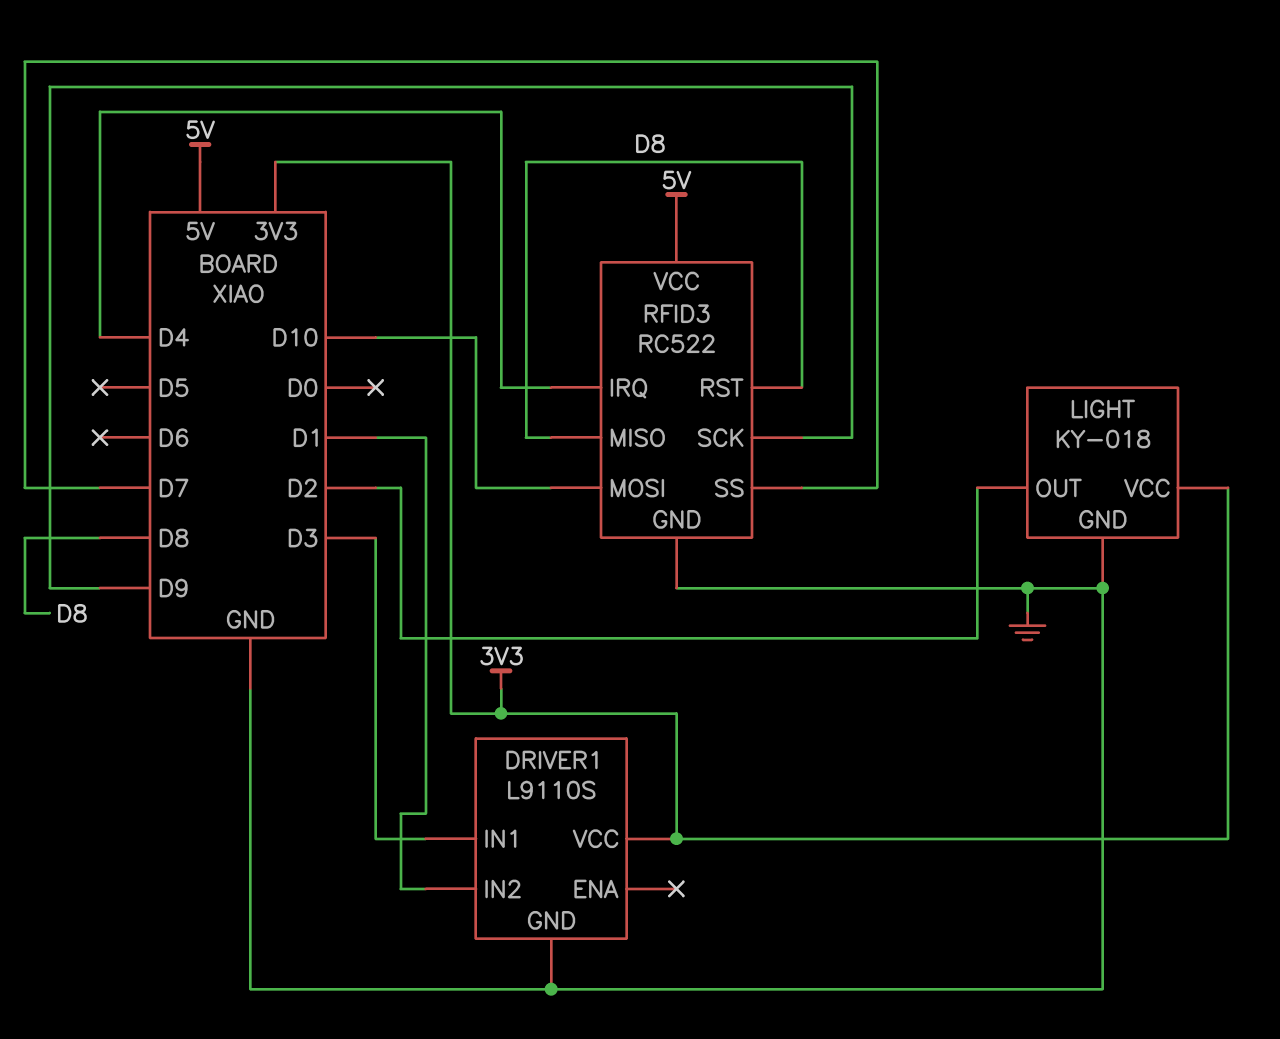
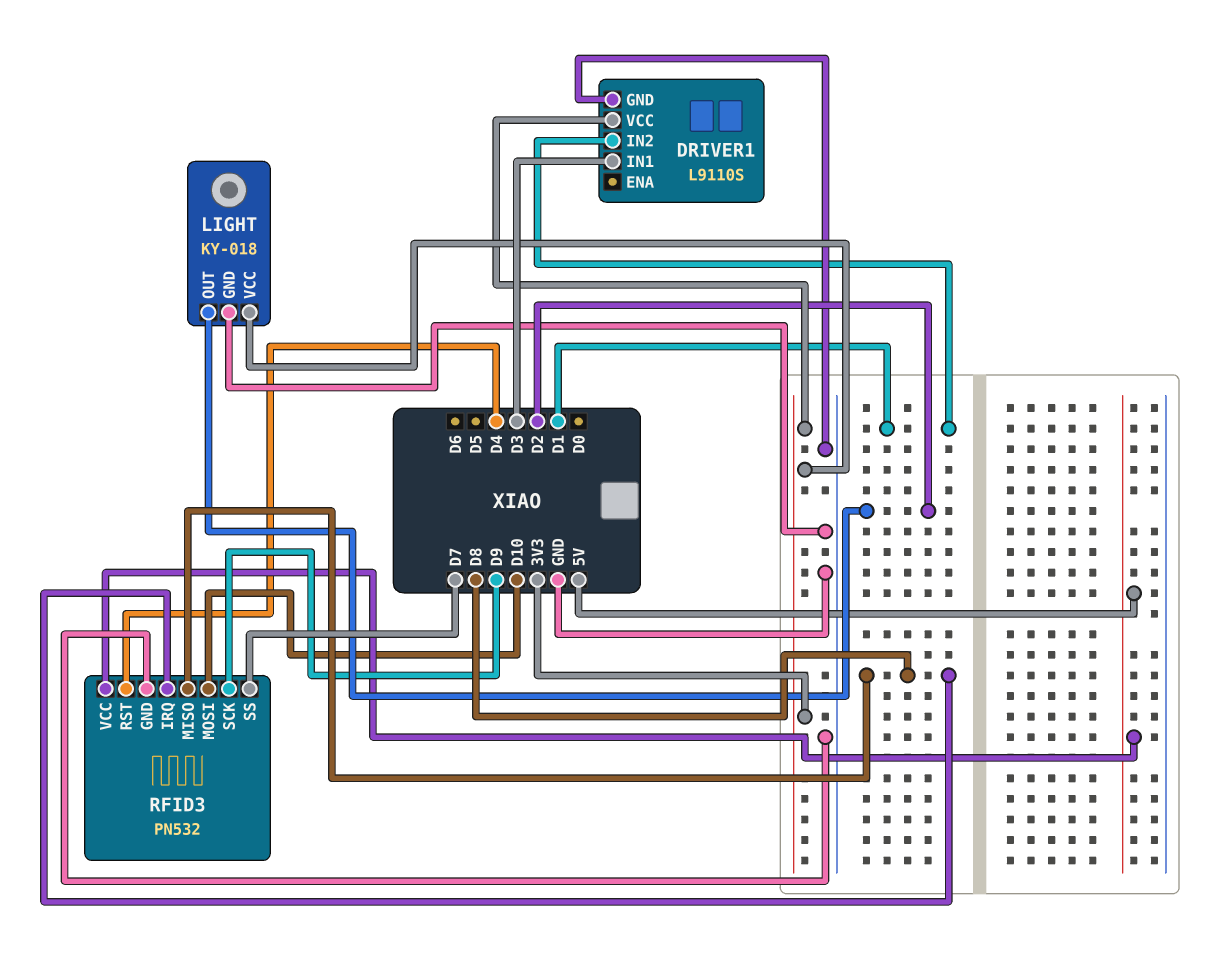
RFID3: RC522 -> PN532
RFID3 pin IRQ: D4 -> D8
RFID3 pin RST: D8 -> D4

